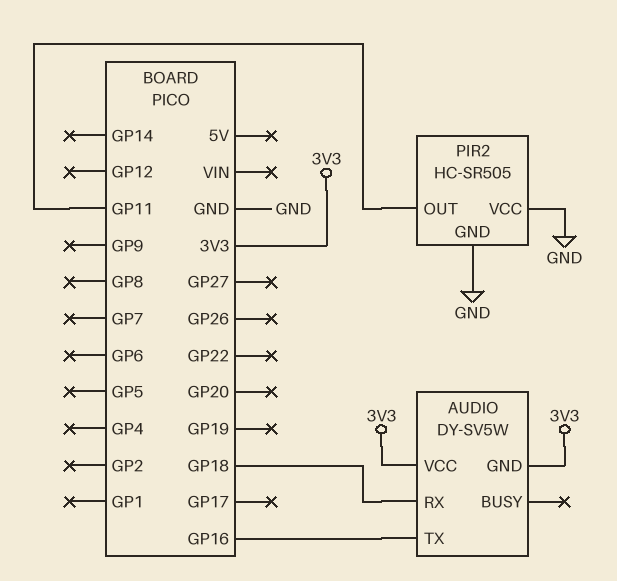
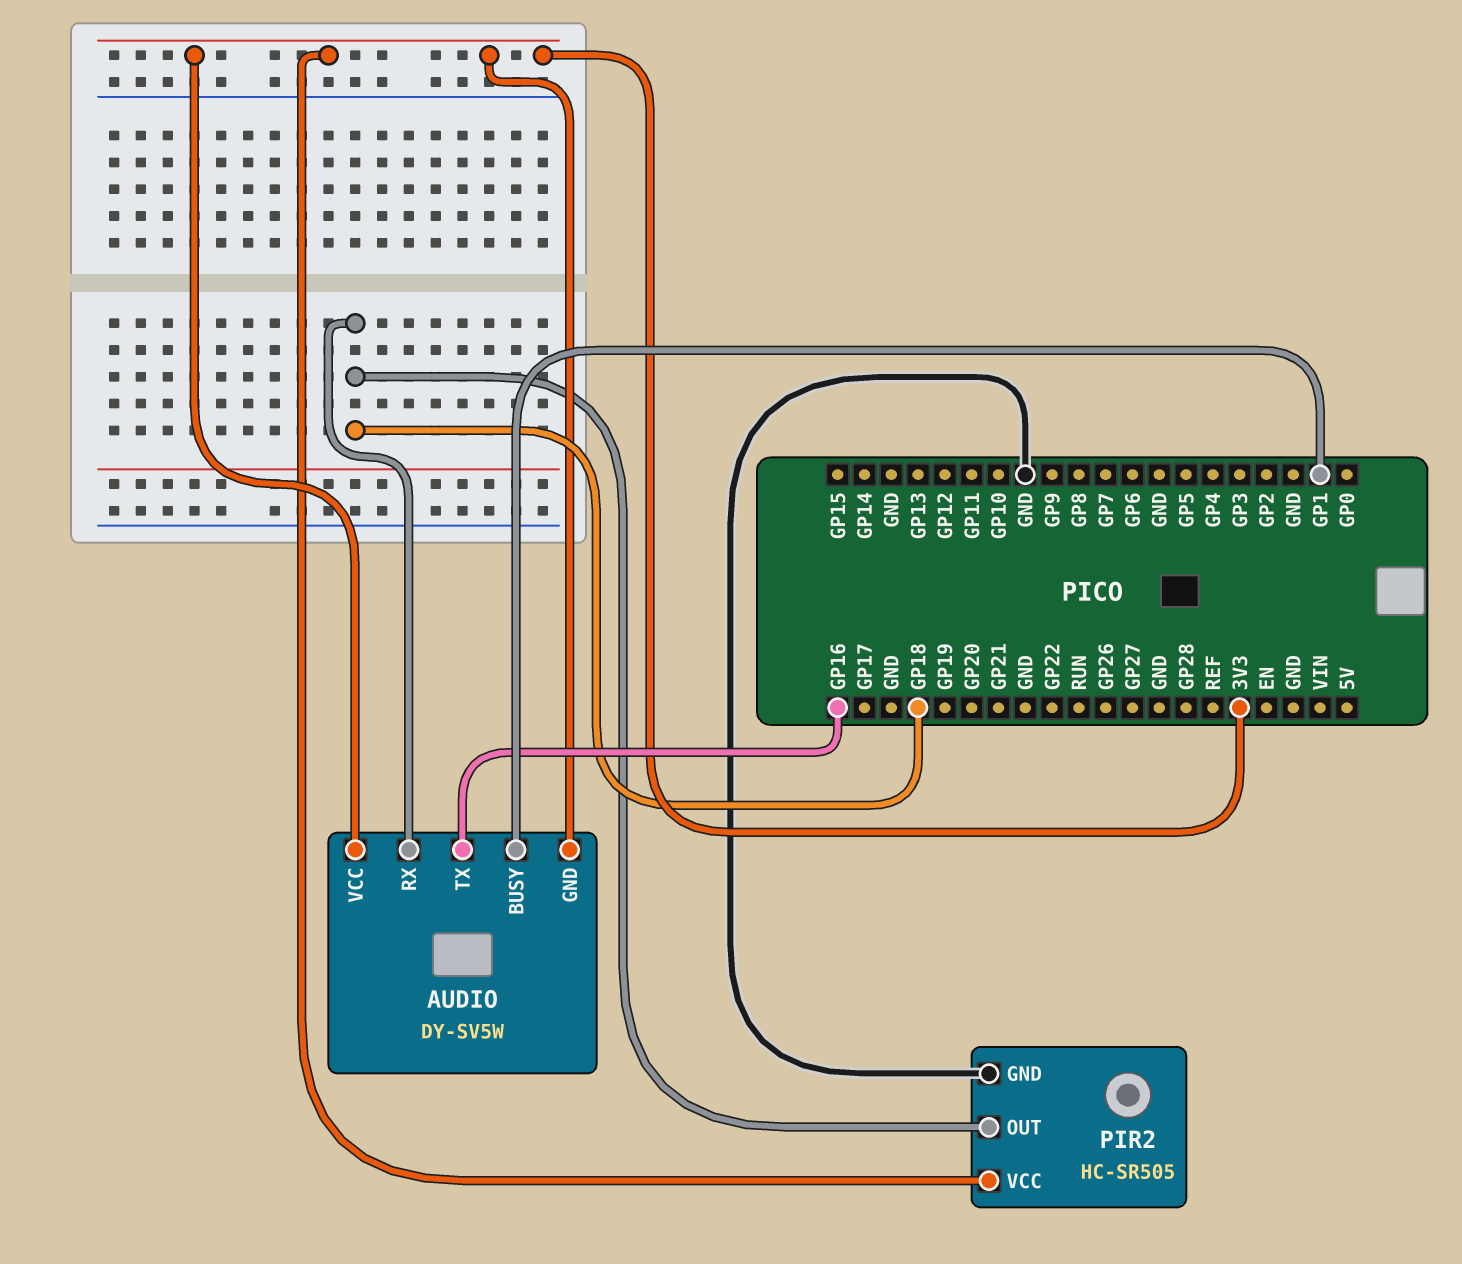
AUDIO pin BUSY: none -> GP1
PIR2 pin OUT: GP11 -> GP18
PIR2 pin VCC: GND -> 3V3

